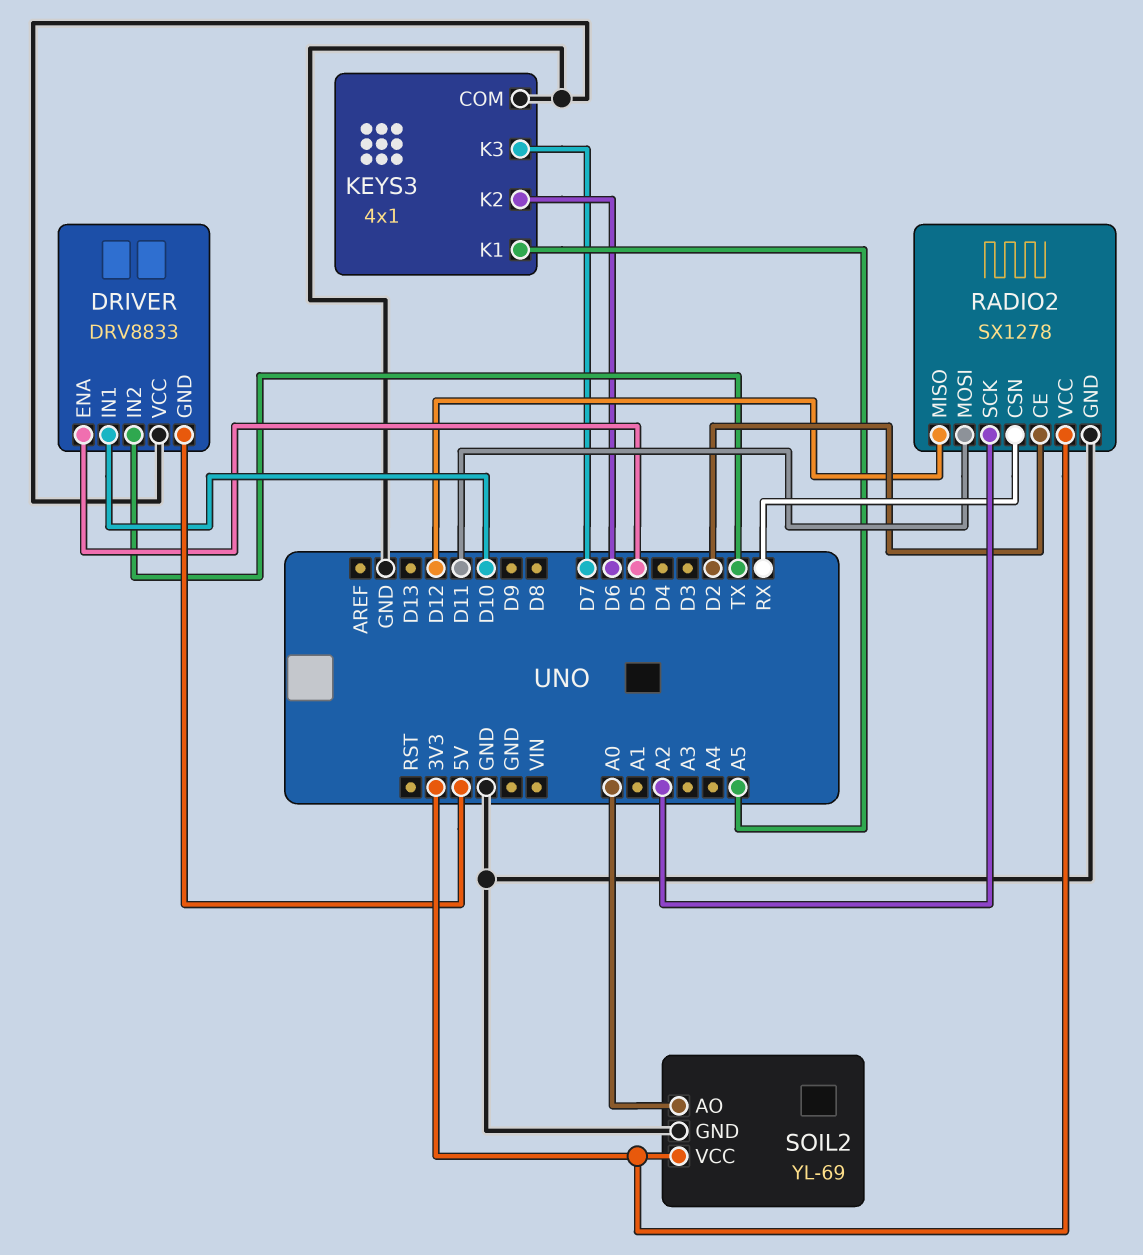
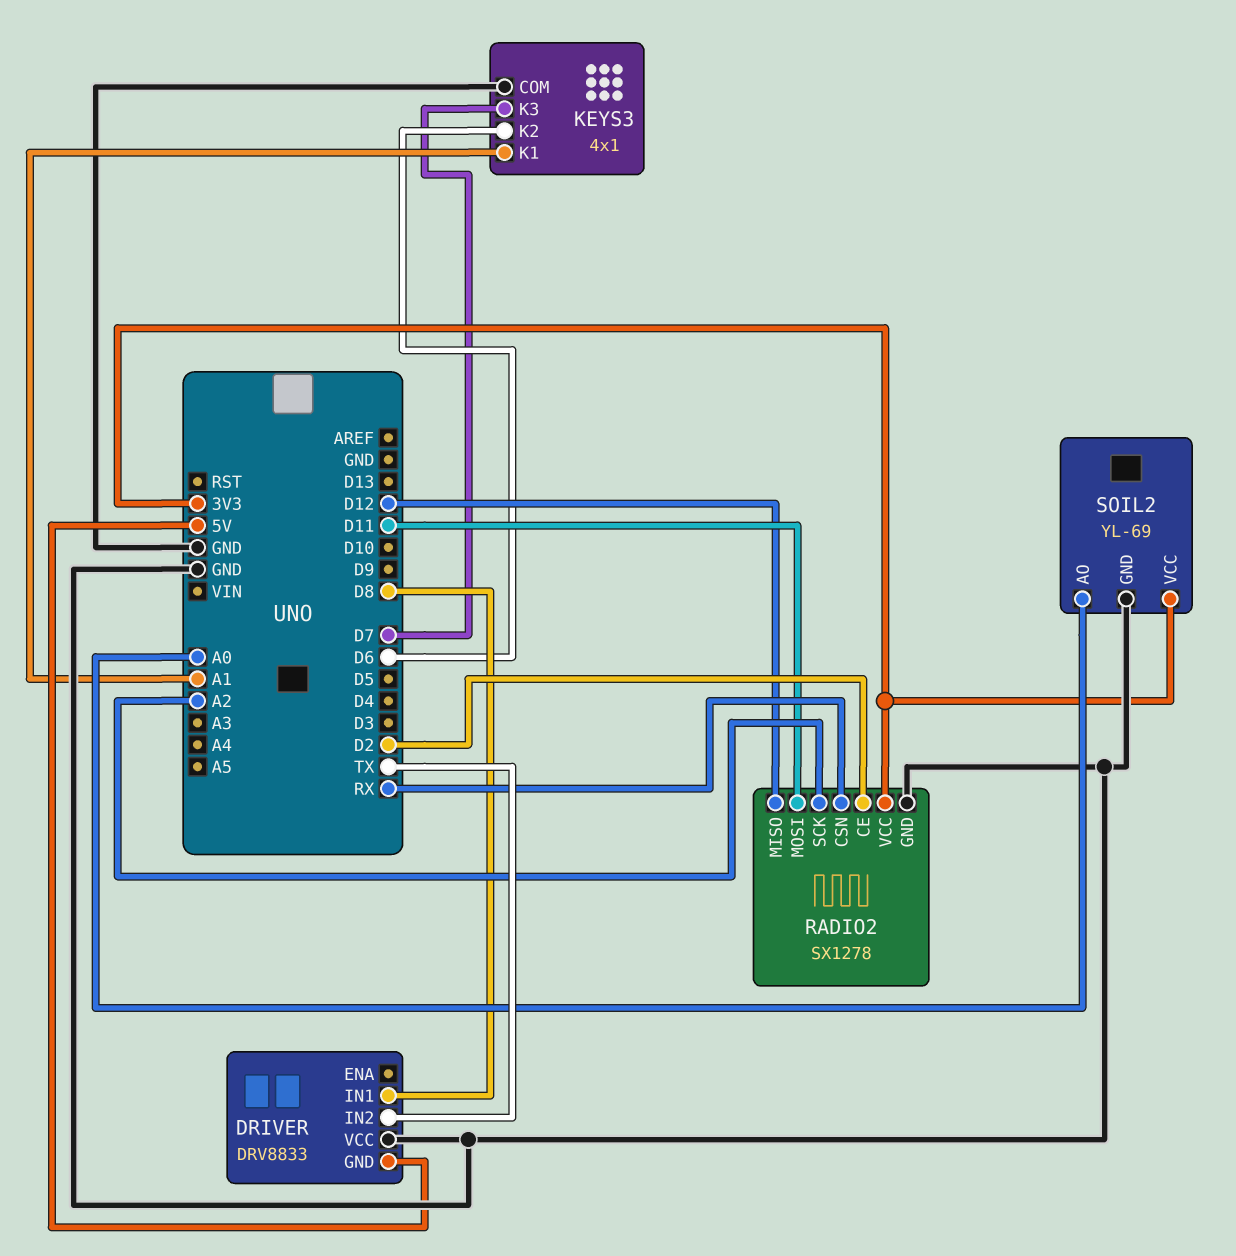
DRIVER pin ENA: D5 -> none
DRIVER pin IN1: D10 -> D8
KEYS3 pin K1: A5 -> A1

